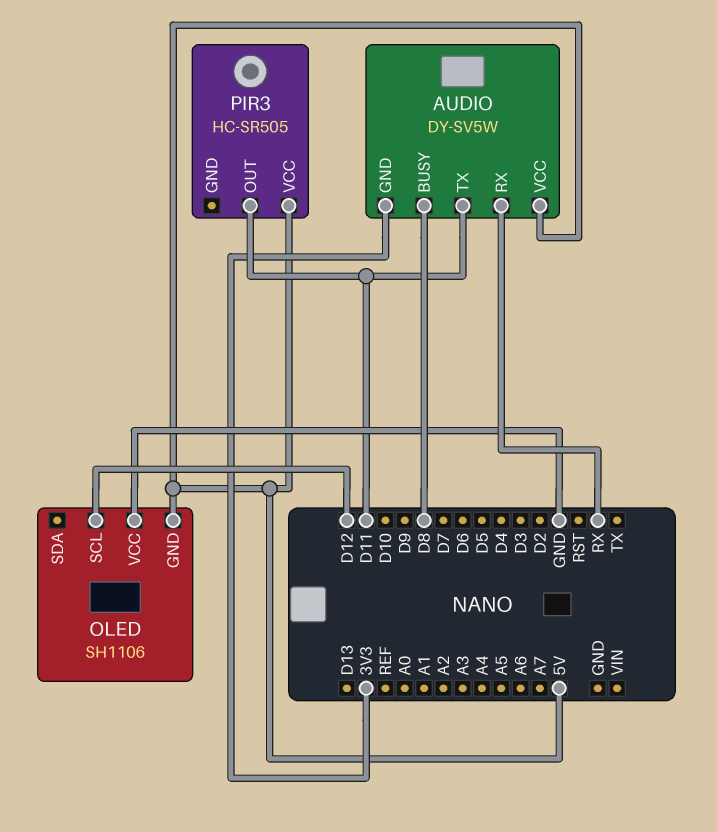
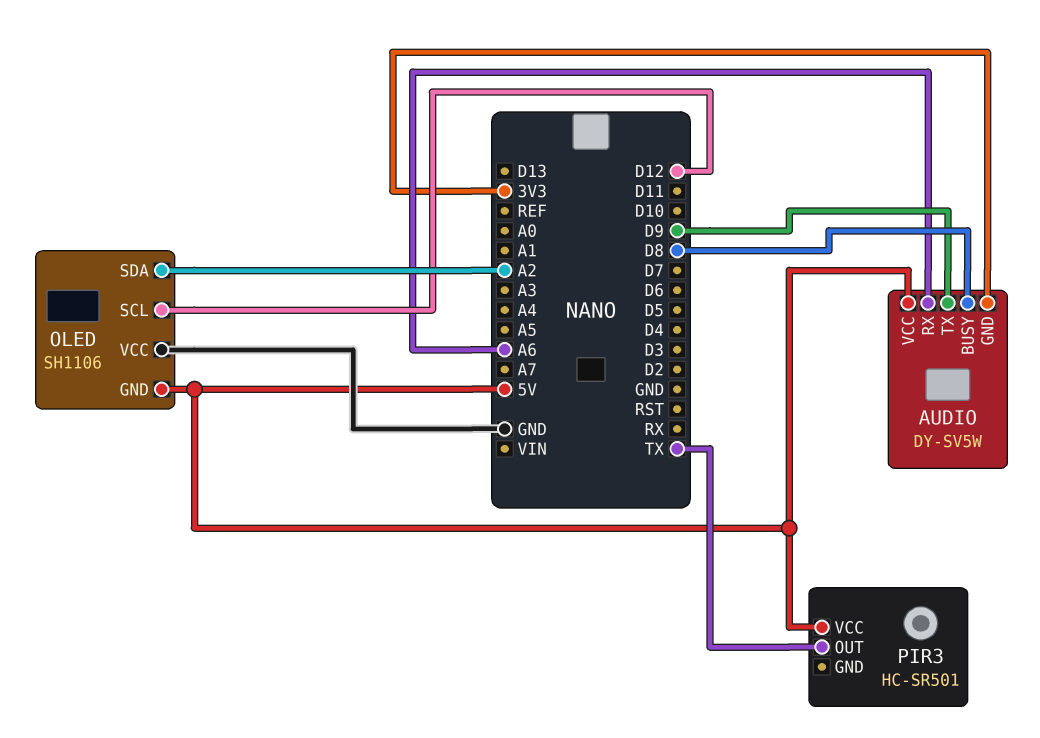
AUDIO pin RX: RX -> A6
AUDIO pin TX: D11 -> D9
OLED pin SDA: none -> A2
PIR3: HC-SR505 -> HC-SR501
PIR3 pin OUT: D11 -> TX

